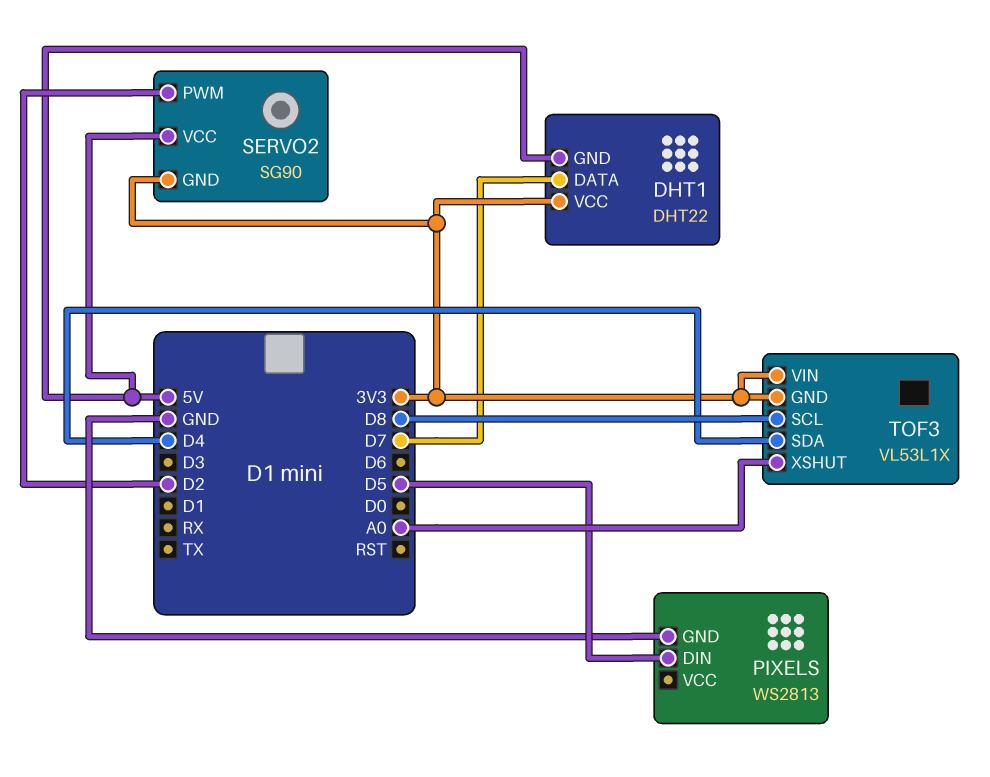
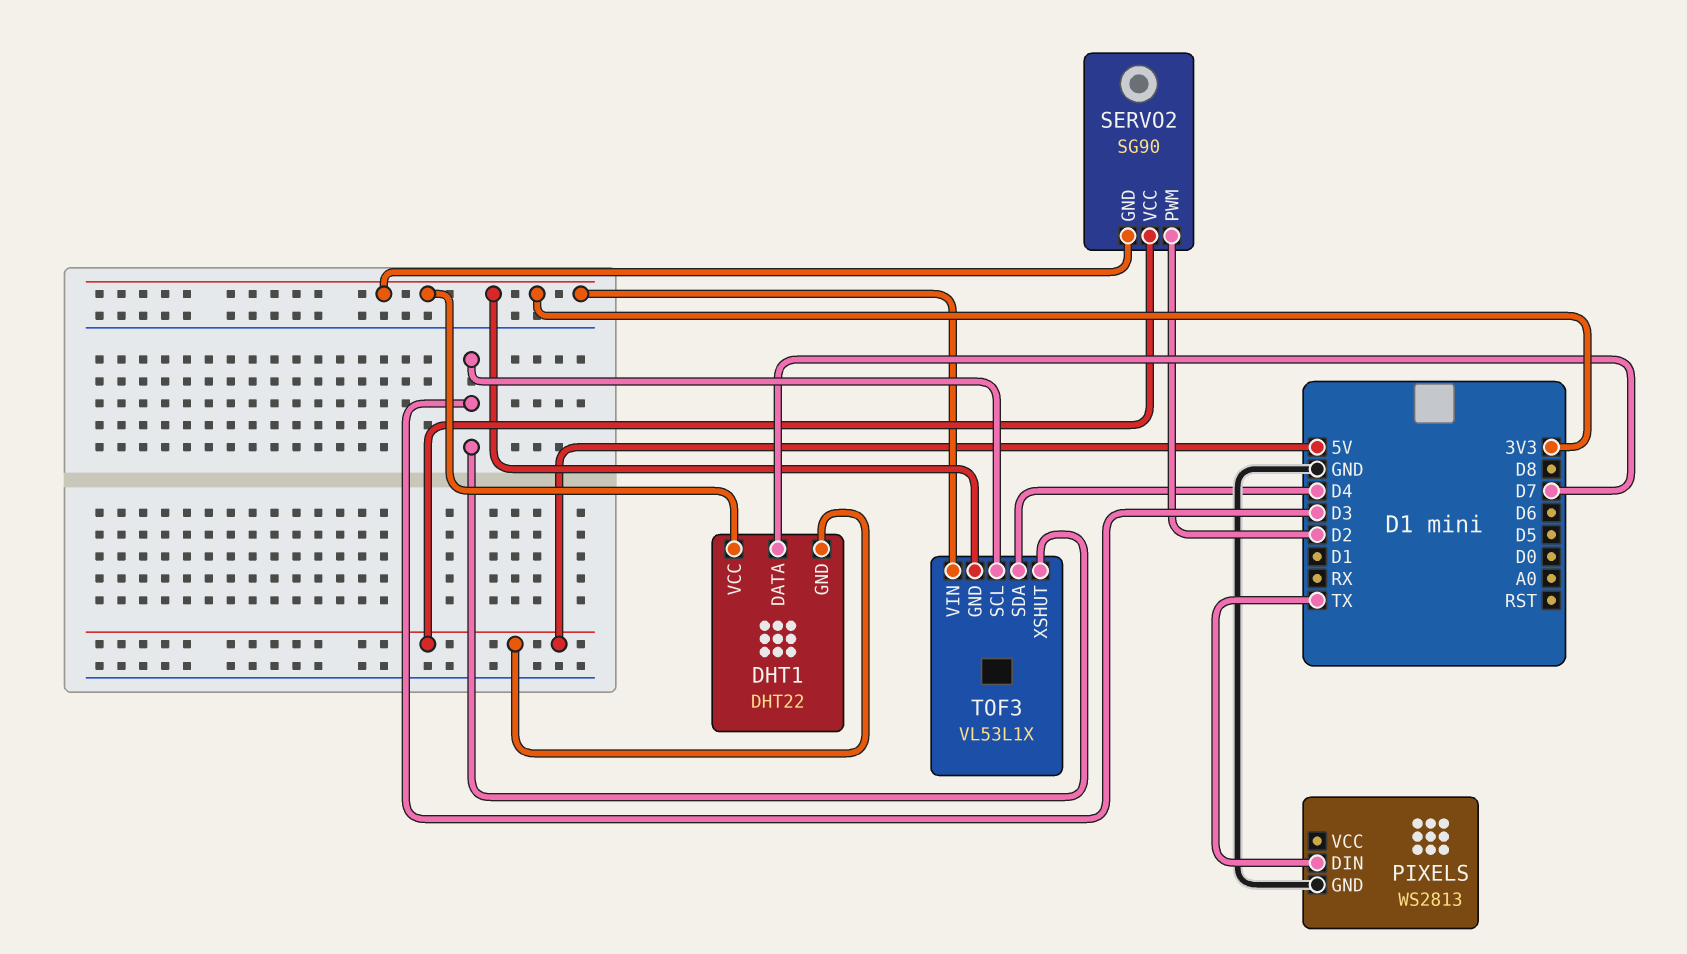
PIXELS pin DIN: D5 -> TX
TOF3 pin SCL: D8 -> D3
TOF3 pin XSHUT: A0 -> D3

